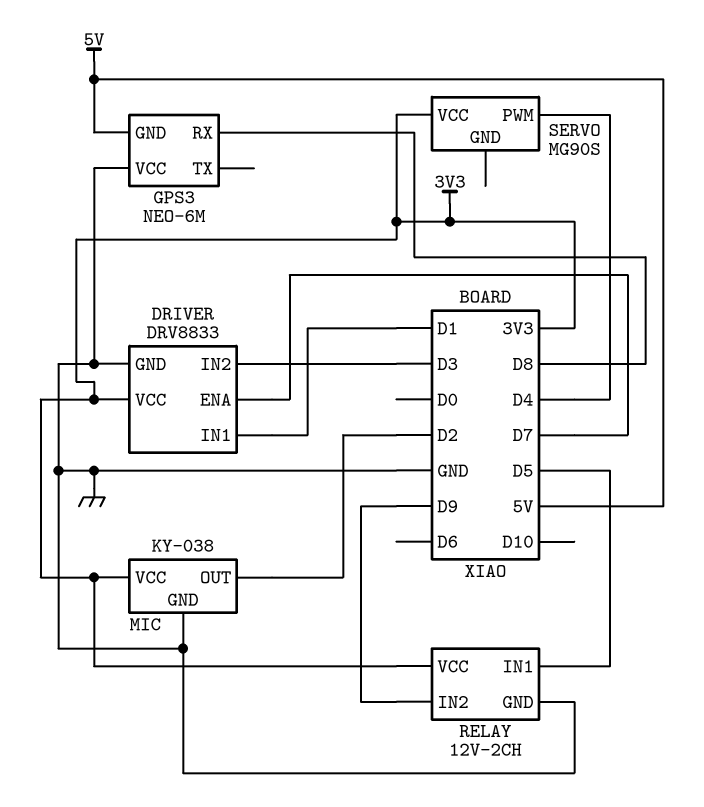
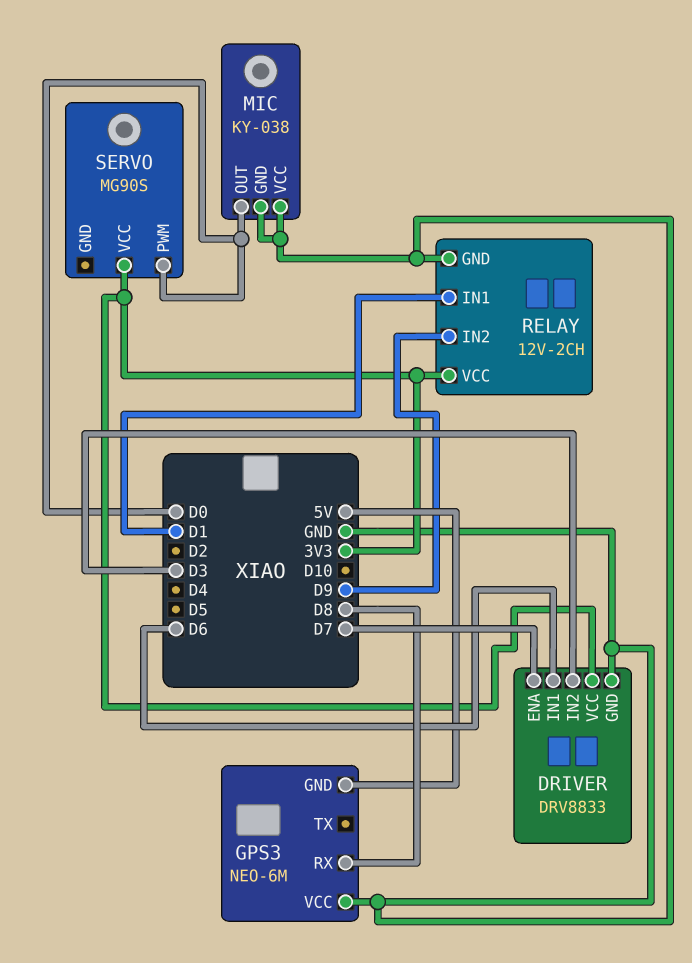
DRIVER pin IN1: D1 -> D6
MIC pin OUT: D2 -> D0
MIC pin VCC: 3V3 -> GND
RELAY pin IN1: D5 -> D1
SERVO pin PWM: D4 -> D0

